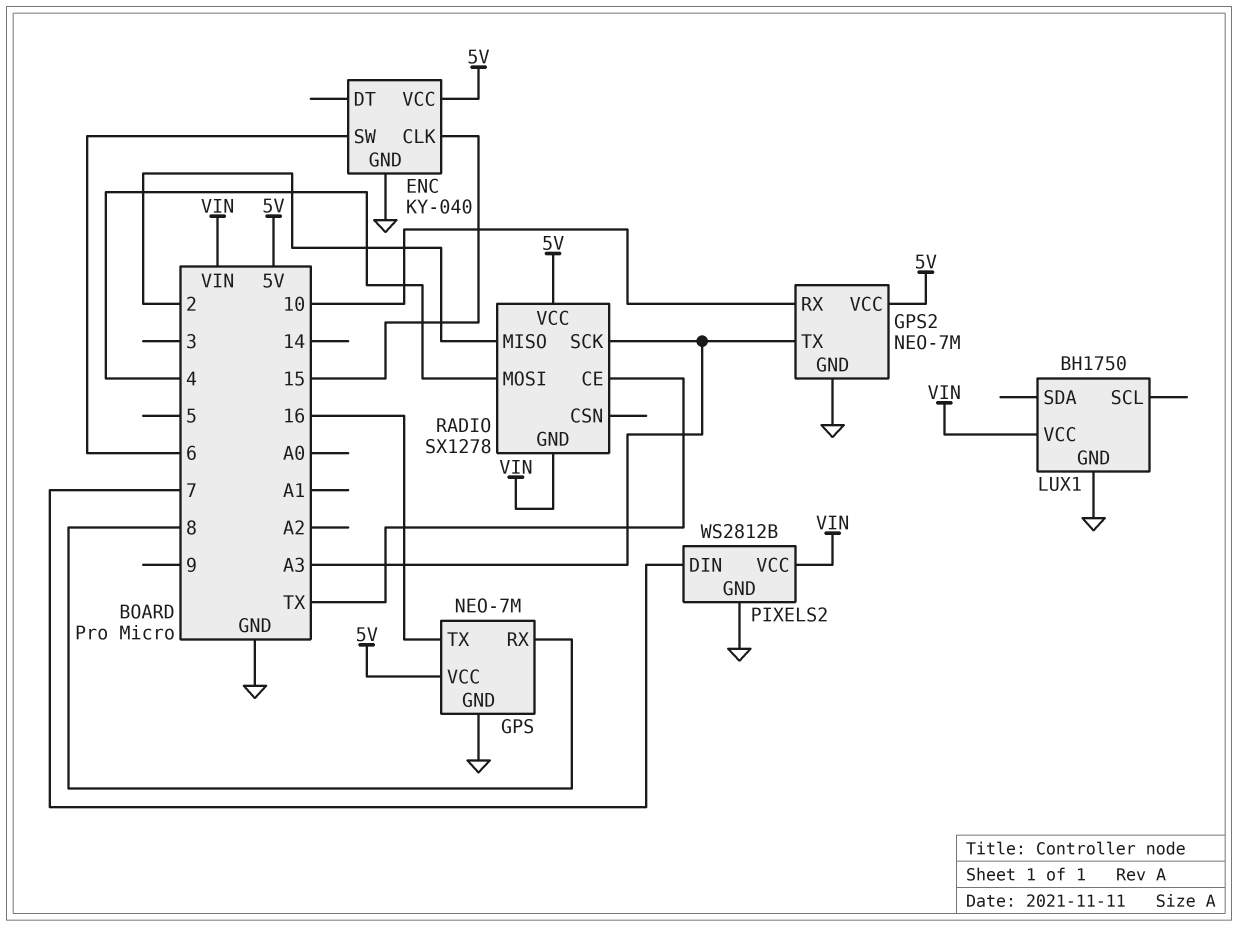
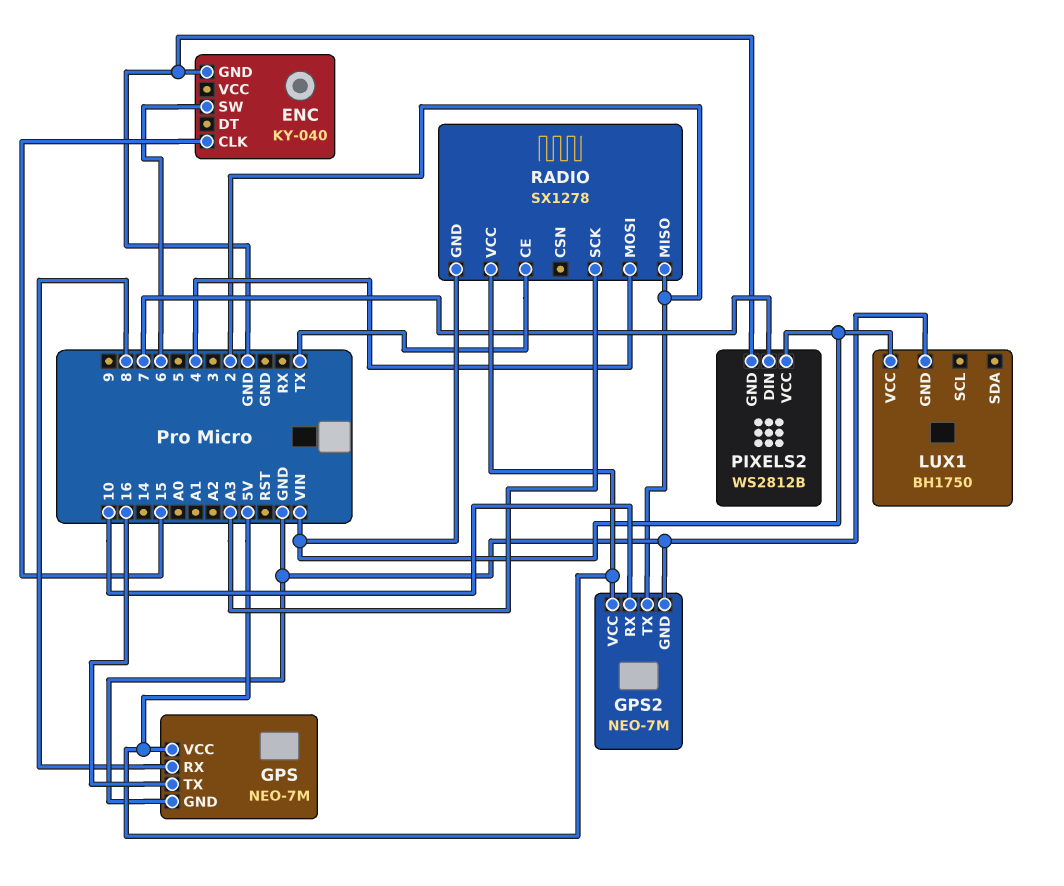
ENC pin VCC: 5V -> none
GPS2 pin TX: A3 -> 2

